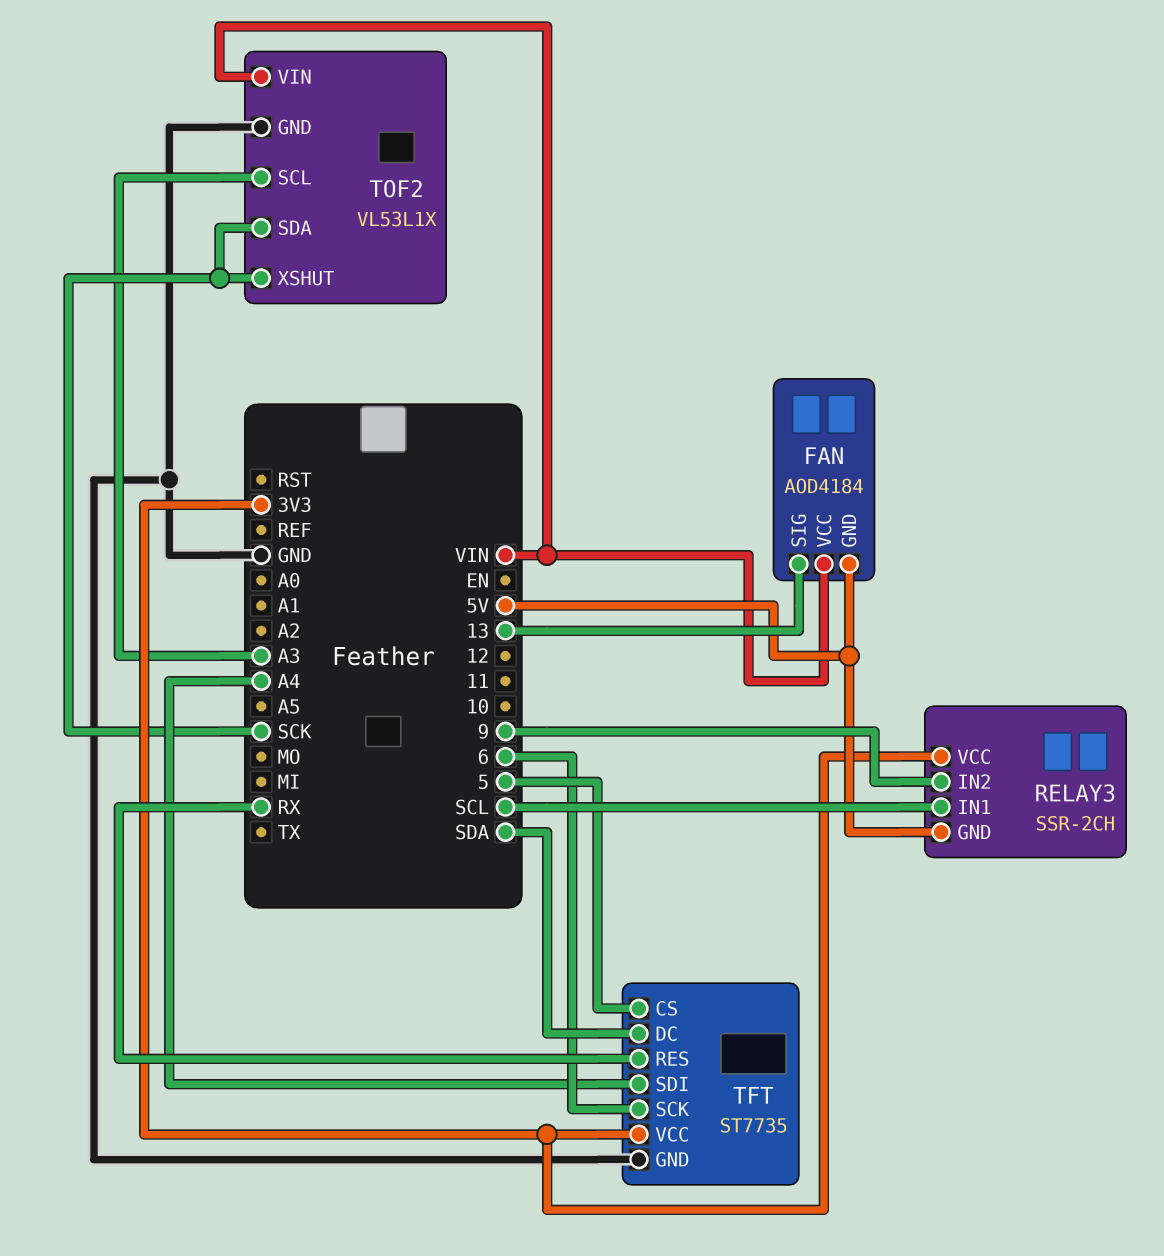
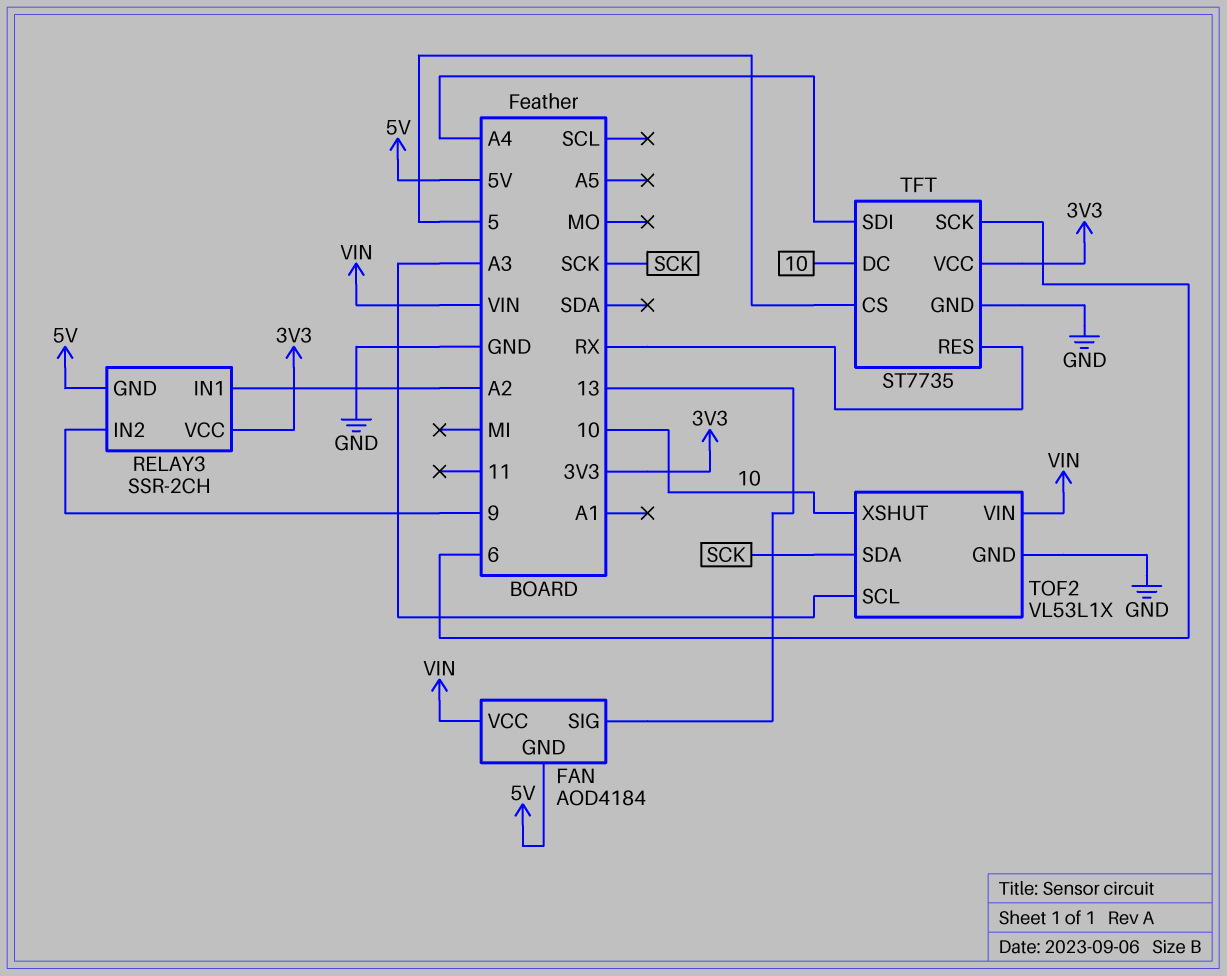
RELAY3 pin IN1: SCL -> A2
TFT pin DC: SDA -> 10
TOF2 pin XSHUT: SCK -> 10

